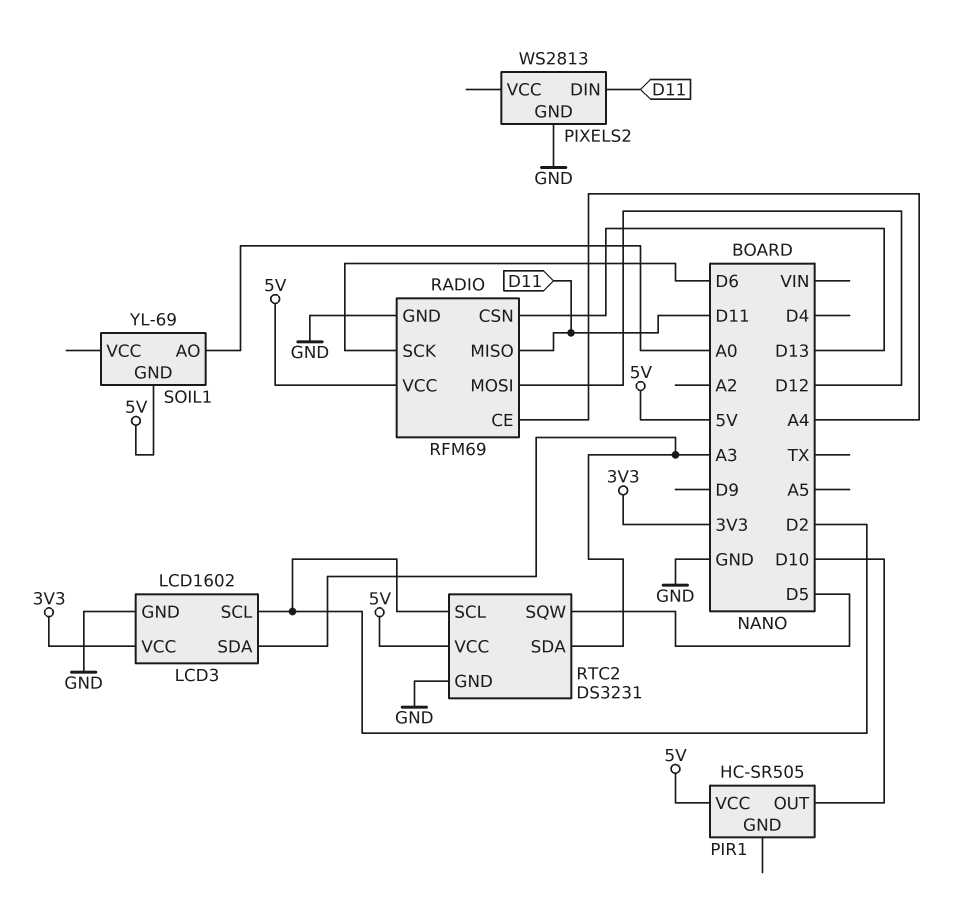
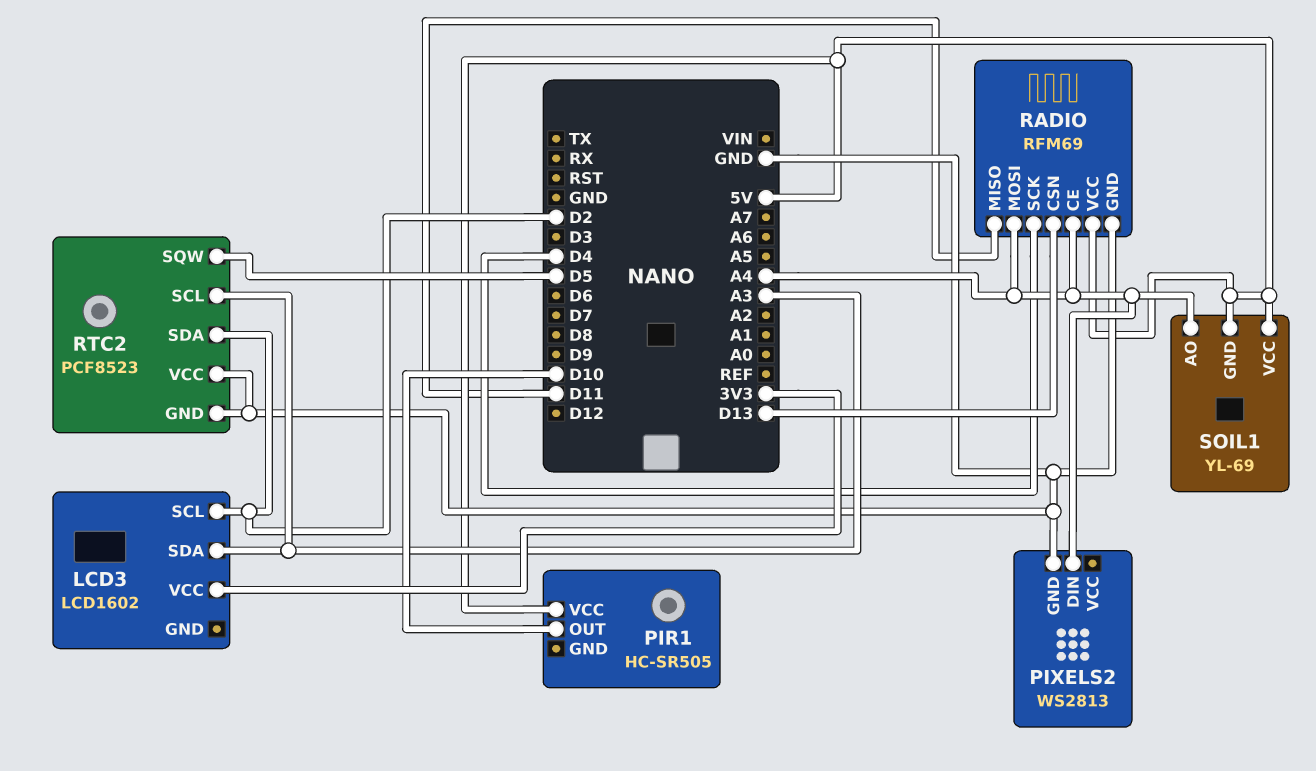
LCD3 pin GND: GND -> none
PIXELS2 pin DIN: D11 -> A4
RADIO pin MOSI: D12 -> A4
RADIO pin SCK: D6 -> D4
RTC2: DS3231 -> PCF8523
RTC2 pin SCL: D2 -> A3
RTC2 pin SDA: A3 -> D2
RTC2 pin VCC: 5V -> GND
SOIL1 pin AO: A0 -> A4
SOIL1 pin VCC: none -> 5V

